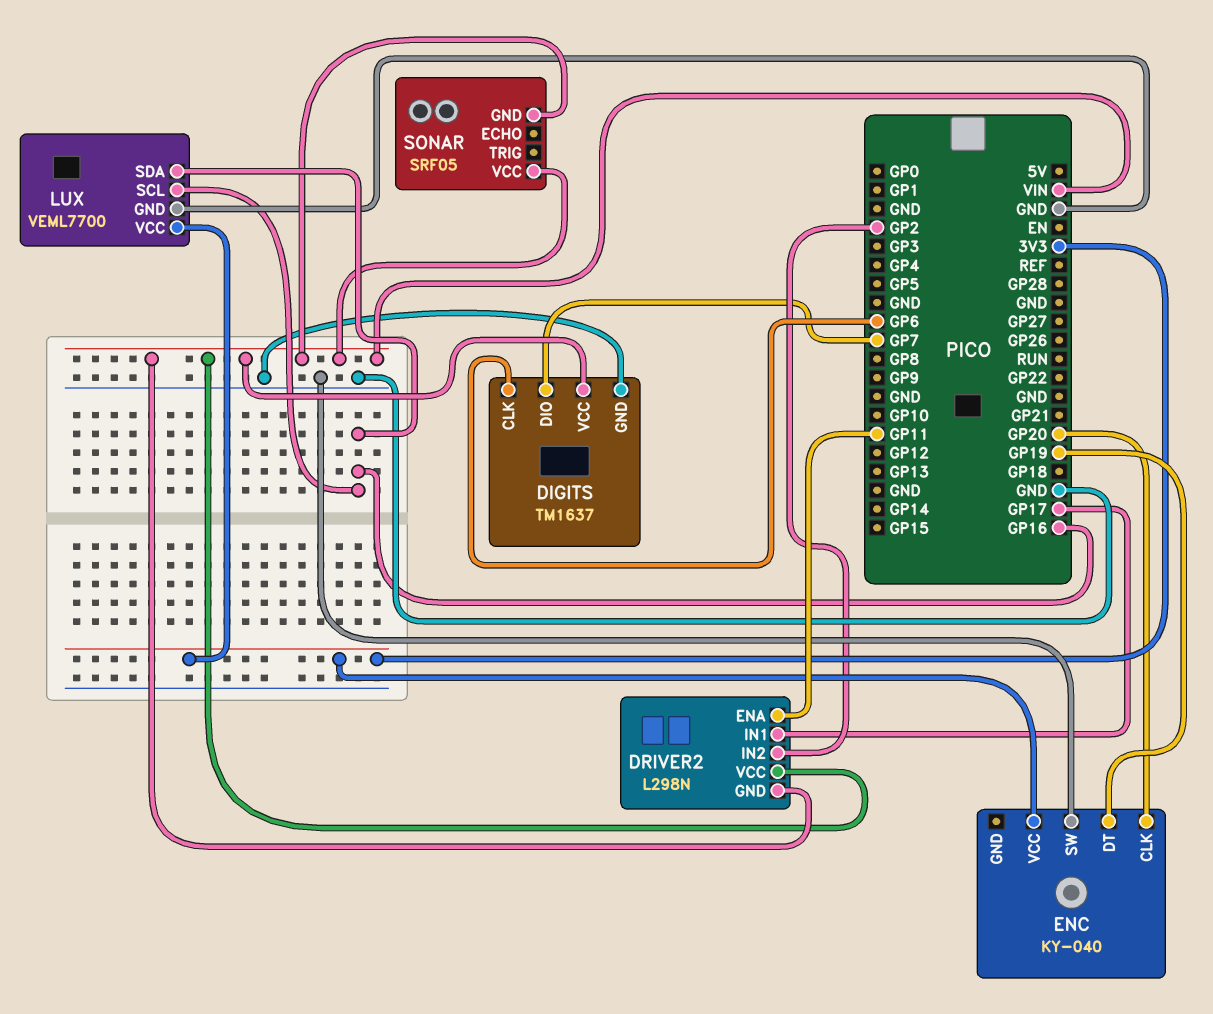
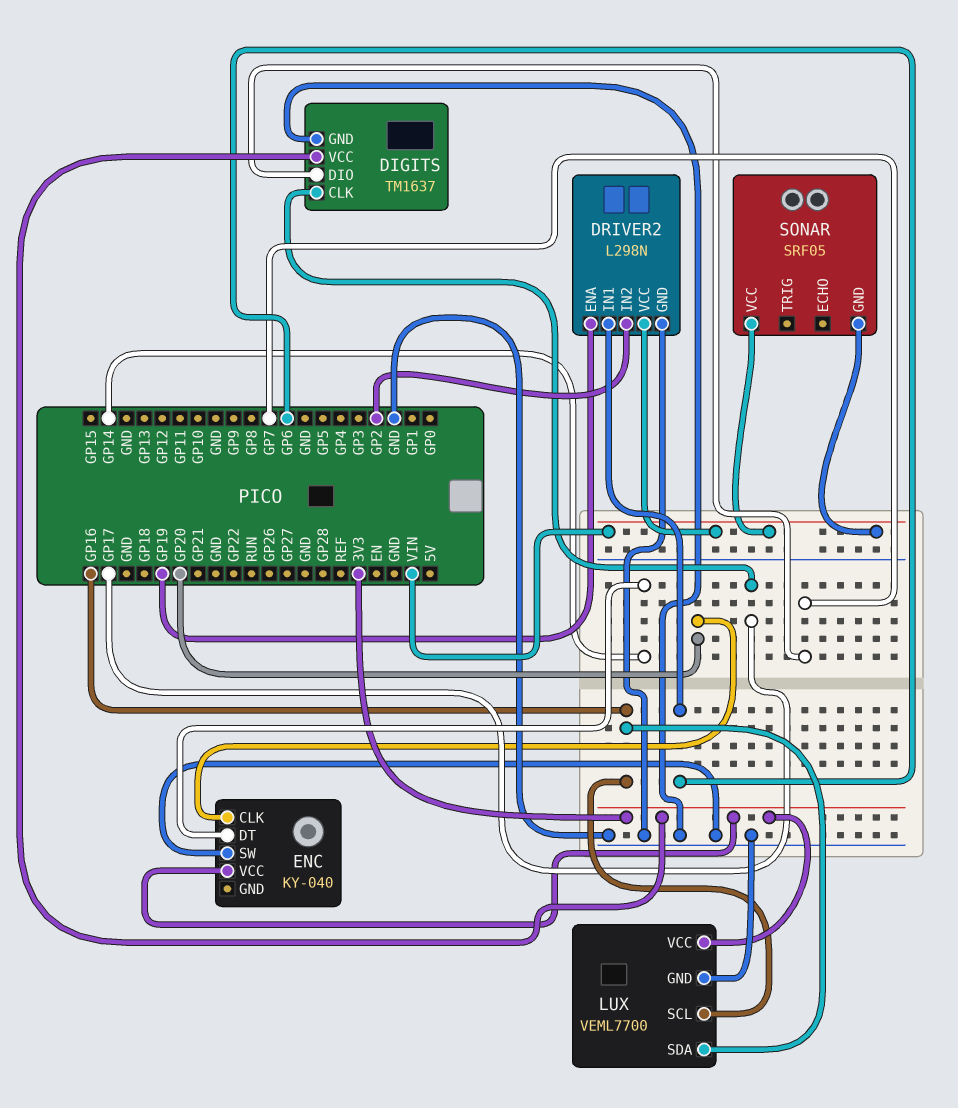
DIGITS pin CLK: GP6 -> GP17
DIGITS pin VCC: VIN -> 3V3
DRIVER2 pin ENA: GP11 -> GP19
DRIVER2 pin GND: VIN -> GND
DRIVER2 pin IN1: GP17 -> GP6
ENC pin DT: GP19 -> GP14

